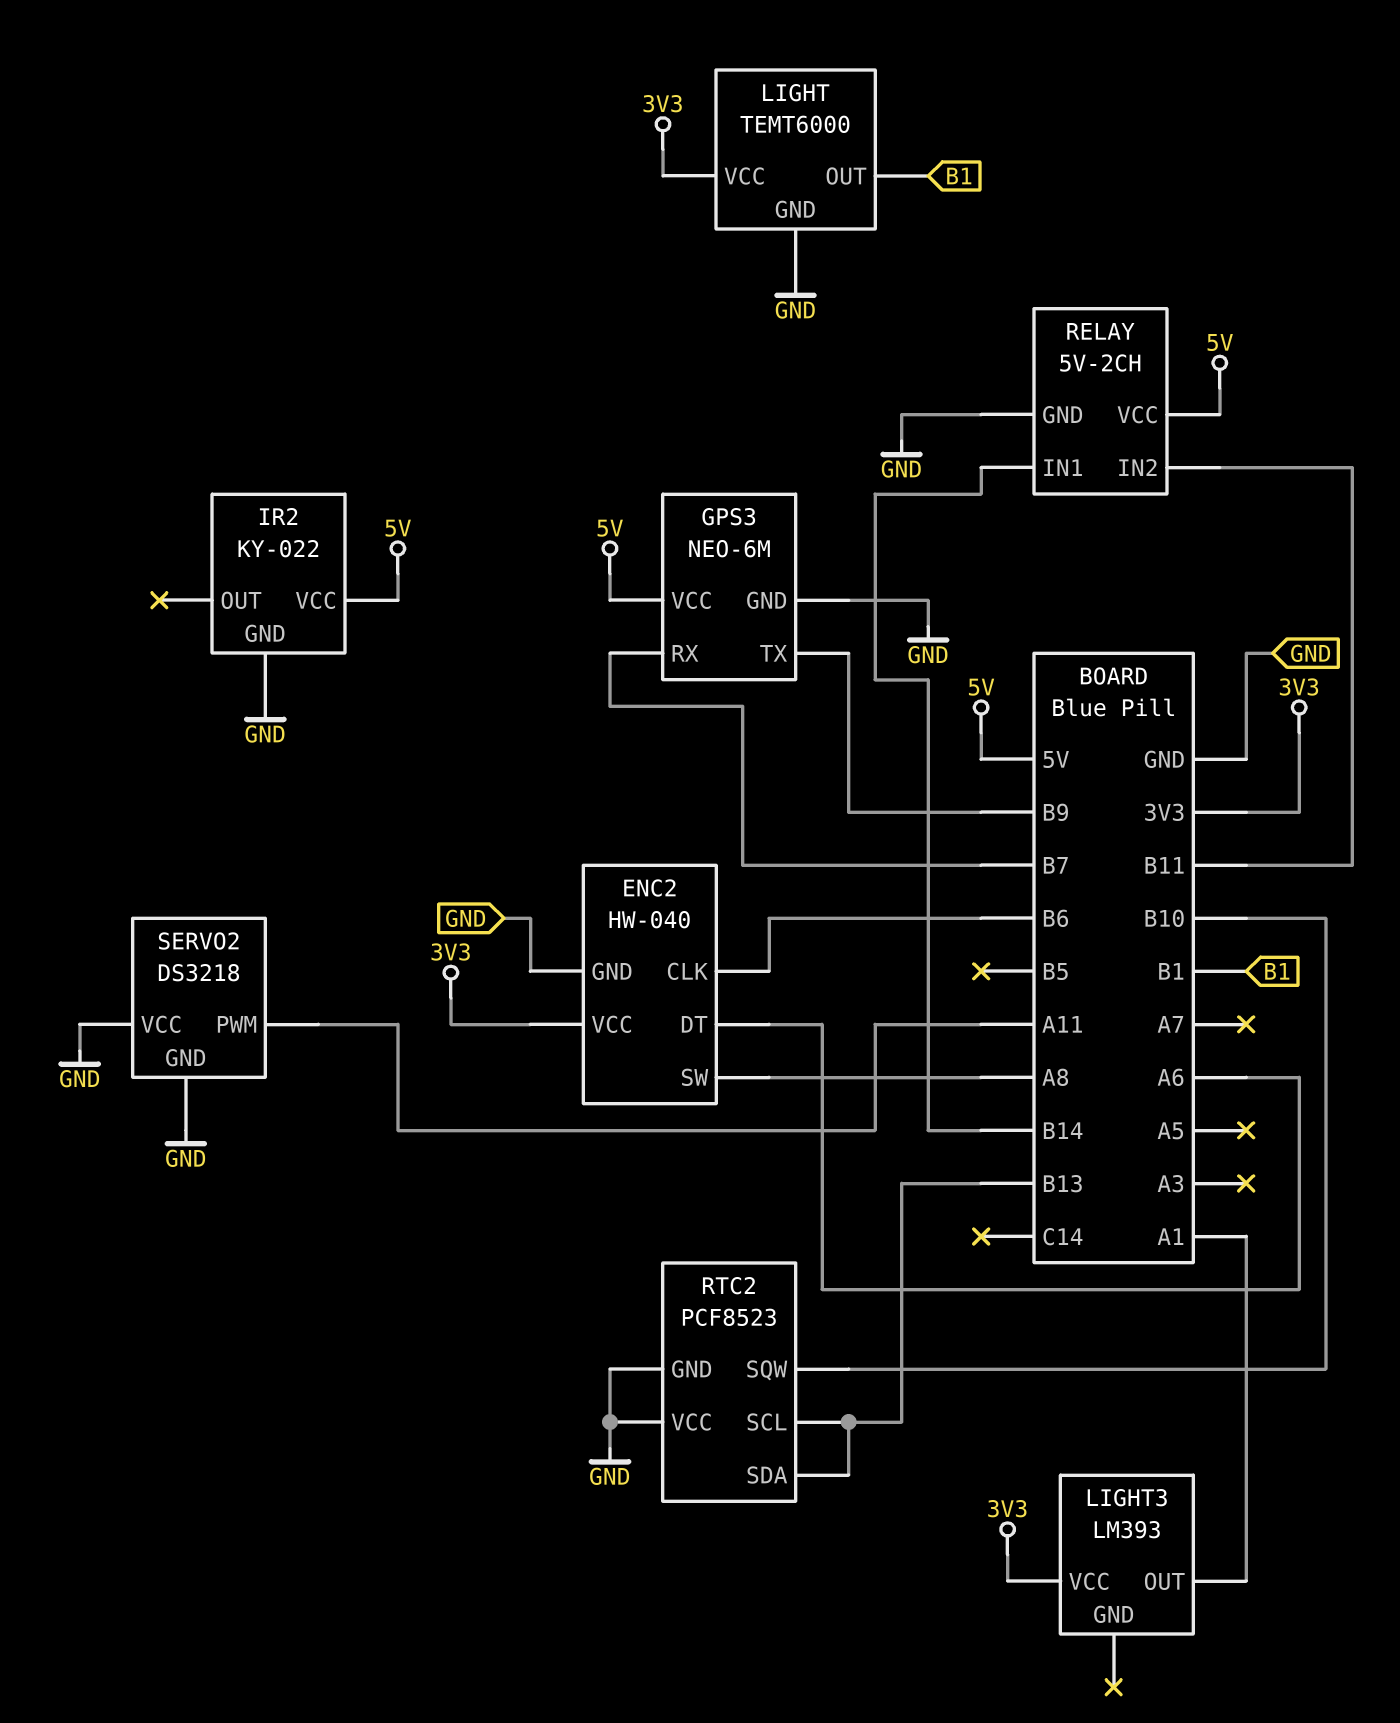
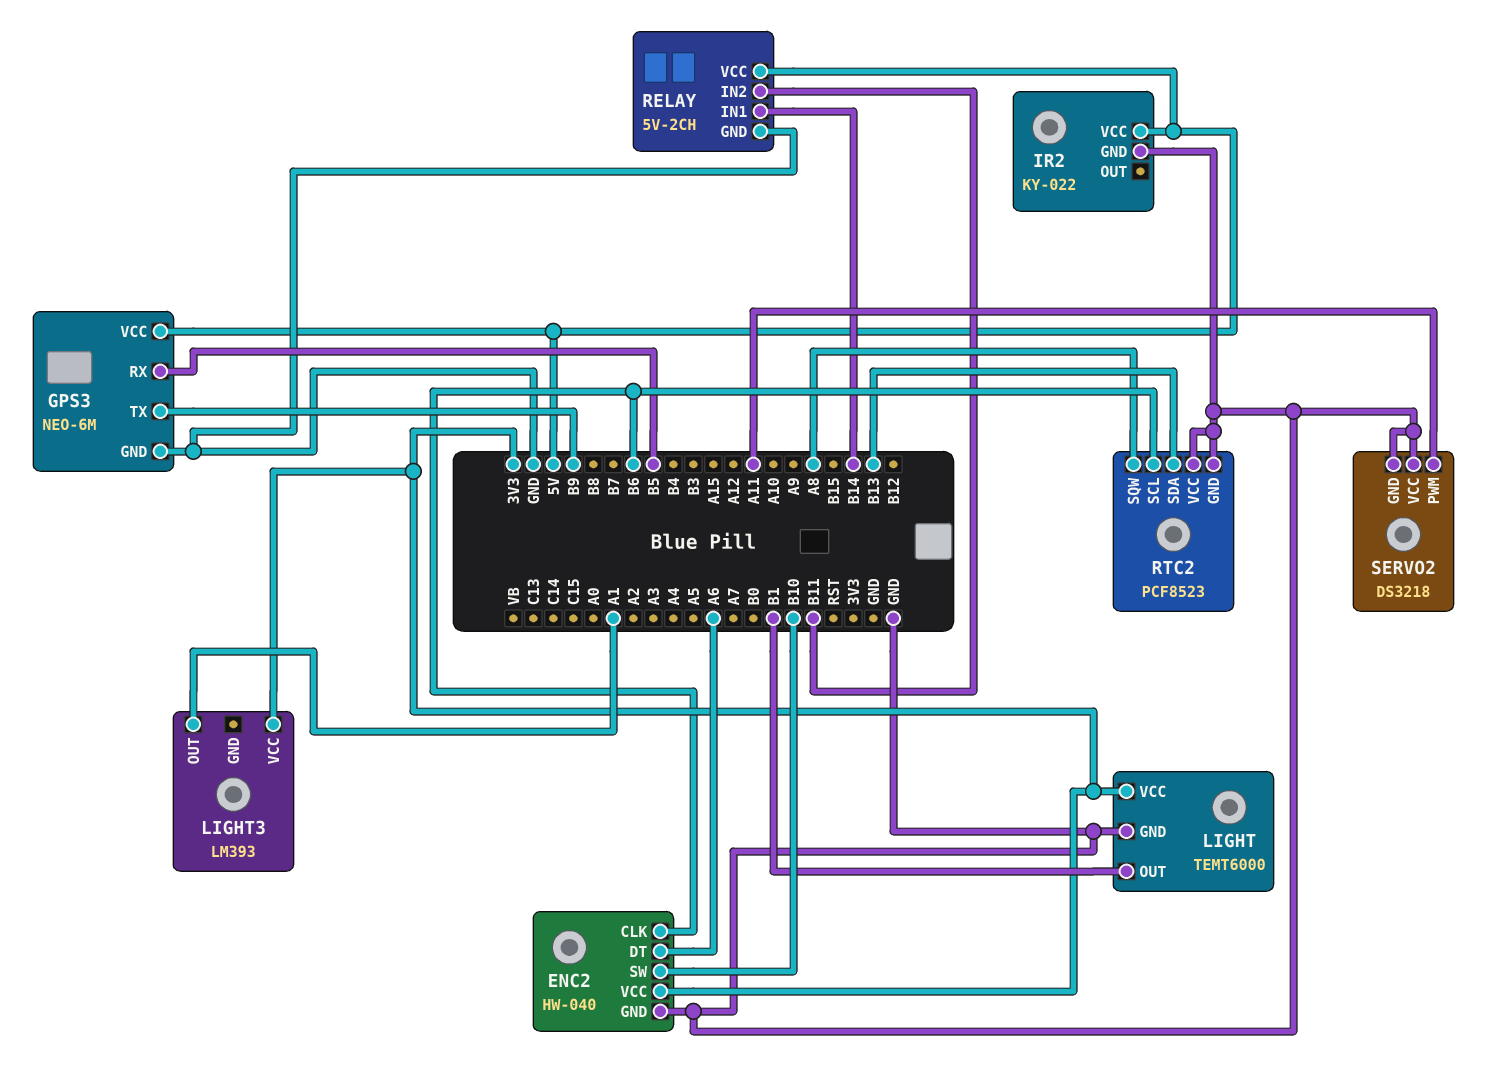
ENC2 pin SW: A8 -> B10
GPS3 pin RX: B7 -> B5
RTC2 pin SCL: B13 -> B6
RTC2 pin SQW: B10 -> A8

